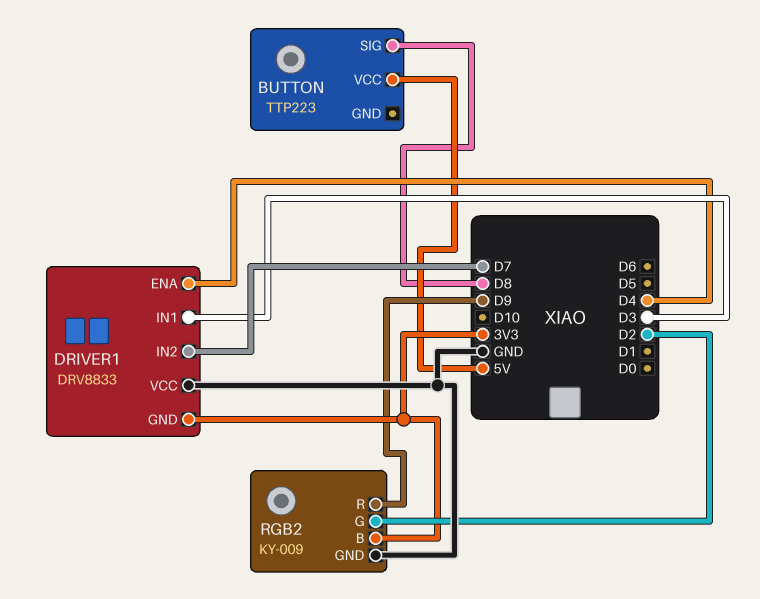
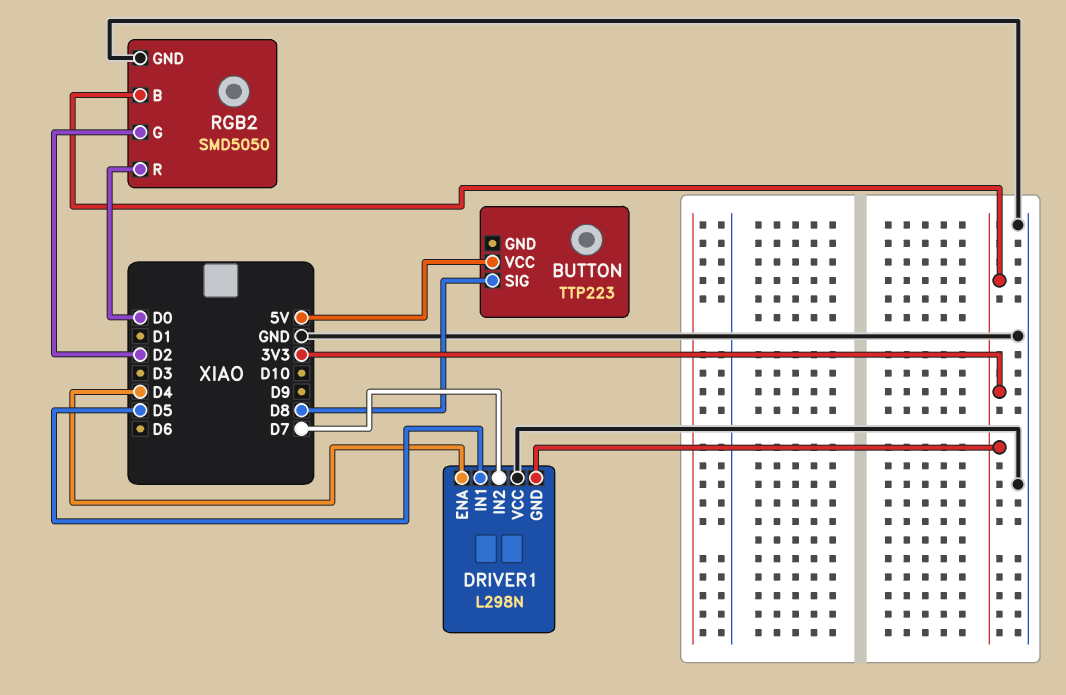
DRIVER1: DRV8833 -> L298N
DRIVER1 pin IN1: D3 -> D5
RGB2: KY-009 -> SMD5050
RGB2 pin R: D9 -> D0

